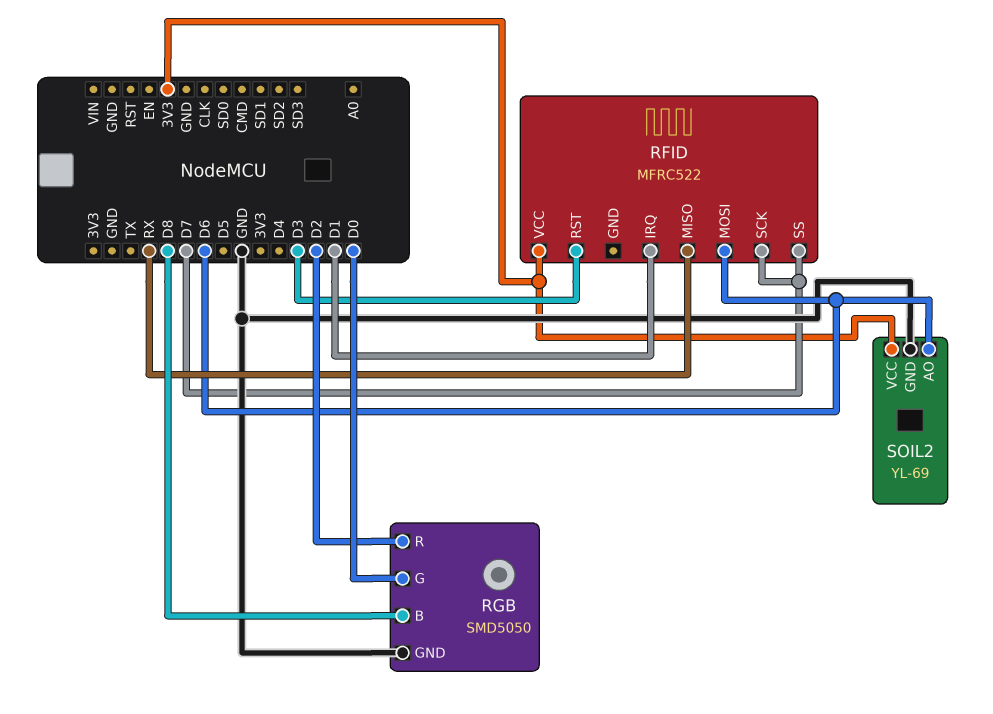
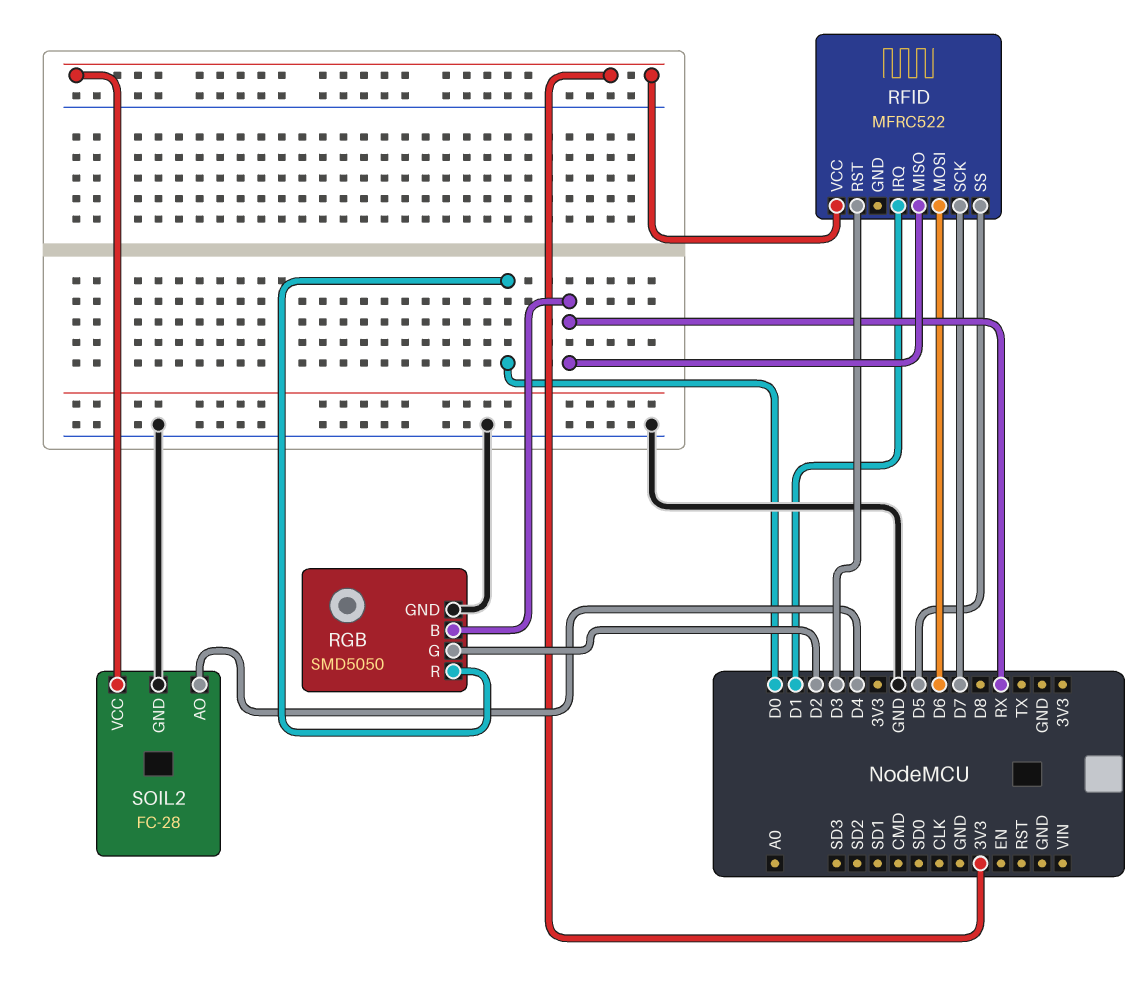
RFID pin SS: D7 -> D5
RGB pin B: D8 -> RX
RGB pin G: D0 -> D2
RGB pin R: D2 -> D0
SOIL2: YL-69 -> FC-28
SOIL2 pin AO: D6 -> D4

